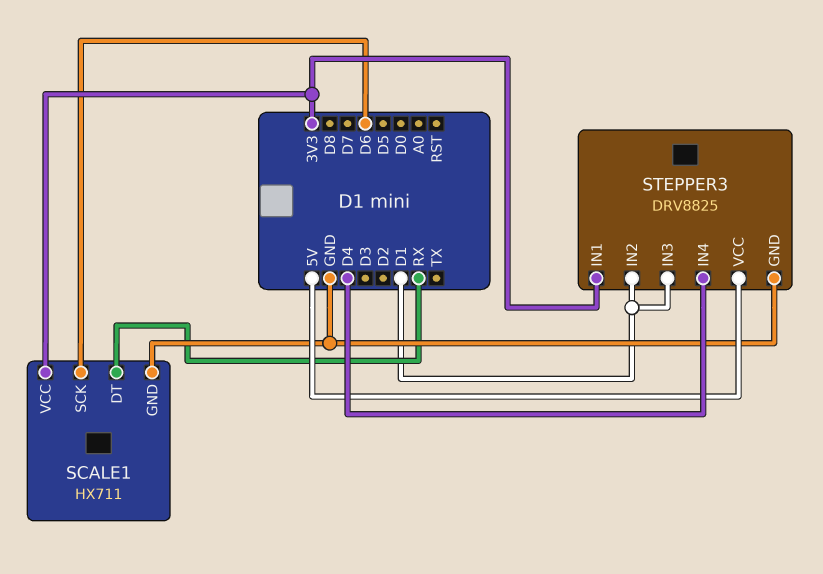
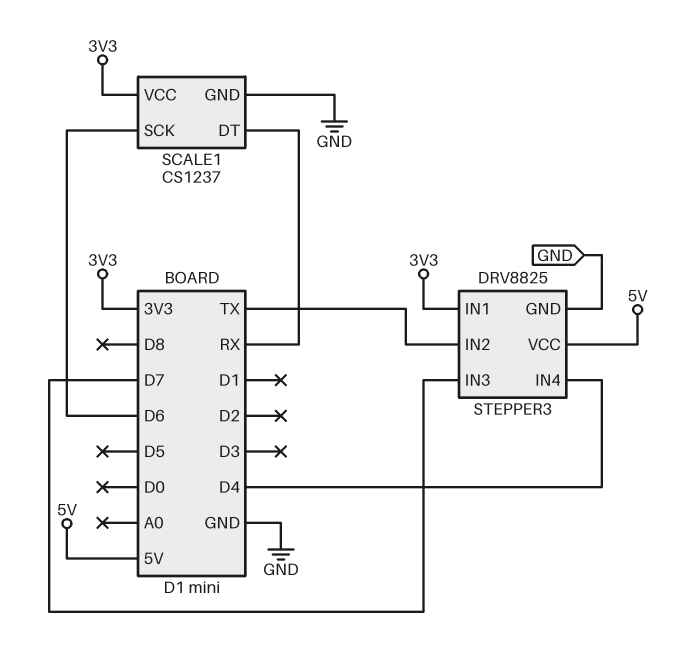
SCALE1: HX711 -> CS1237
STEPPER3 pin IN2: D1 -> TX
STEPPER3 pin IN3: D1 -> D7

